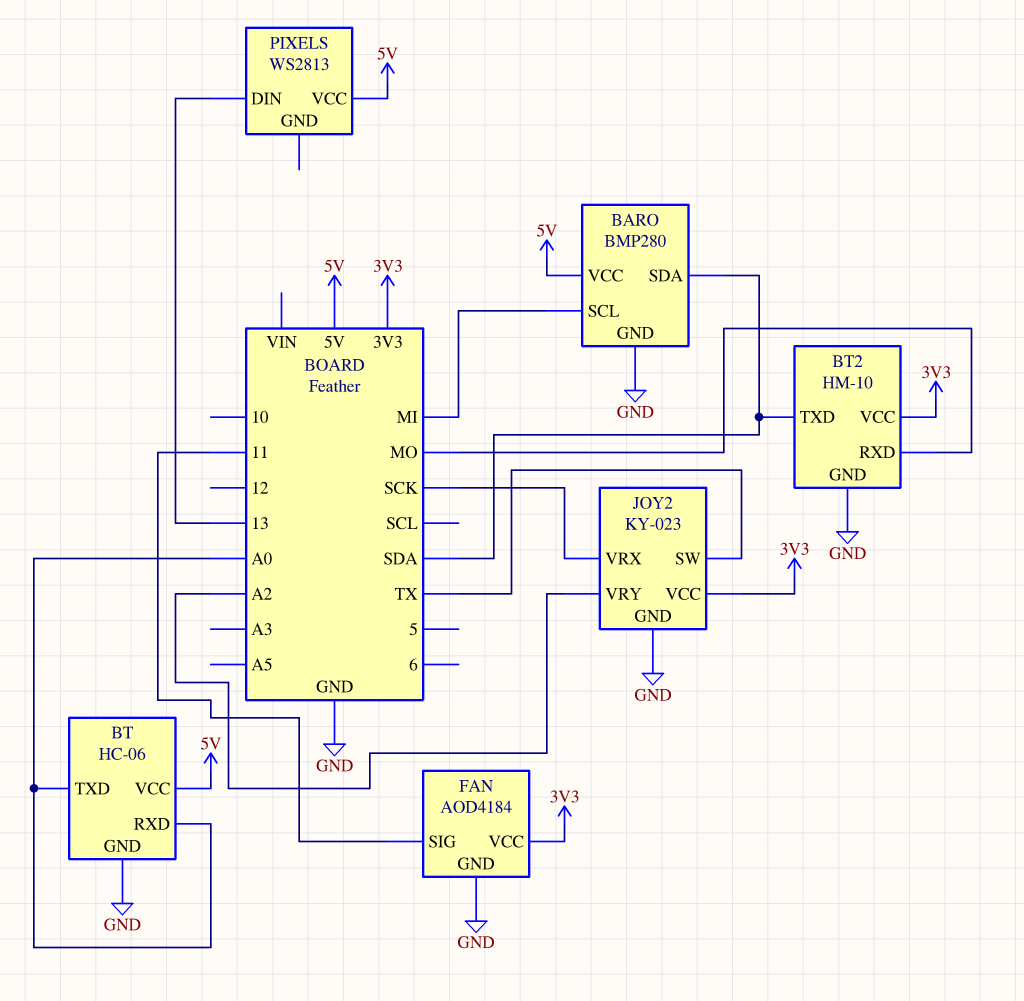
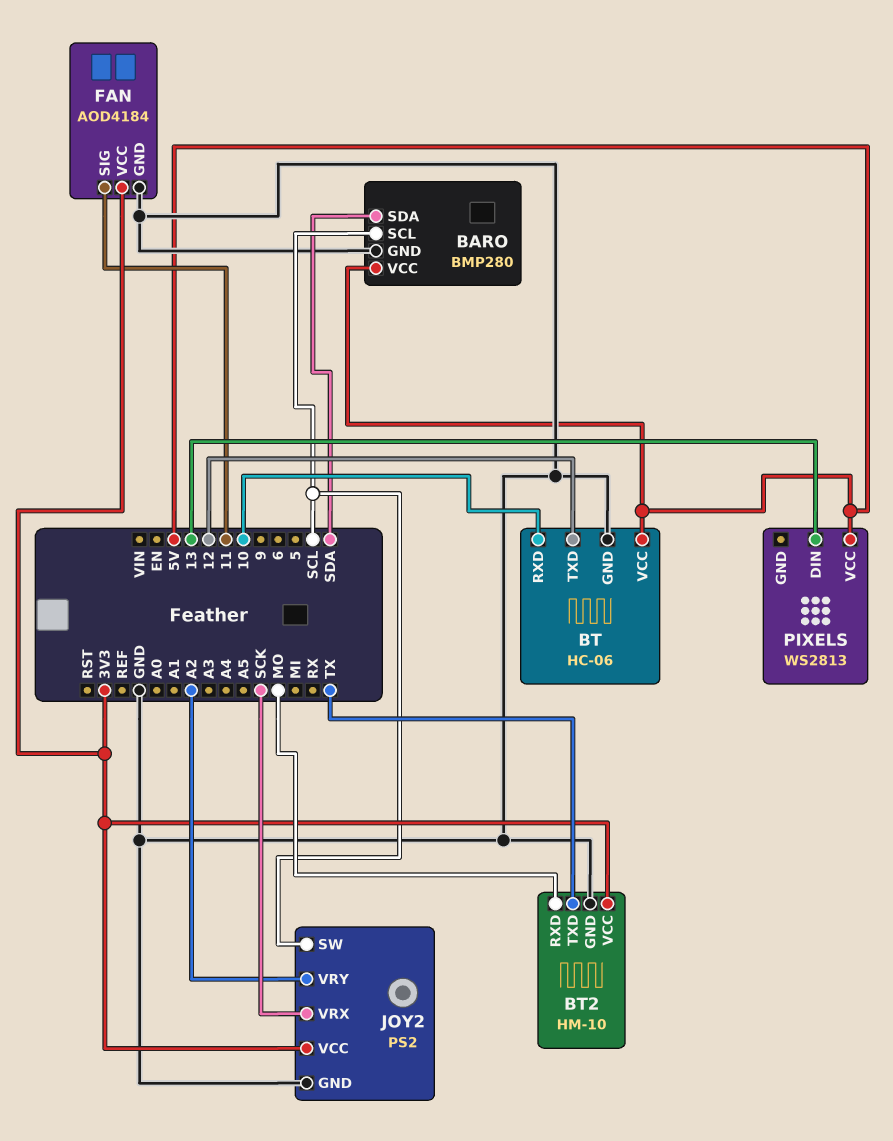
BARO pin SCL: MI -> SCL
BT pin RXD: A0 -> 10
BT pin TXD: A0 -> 12
BT2 pin TXD: SDA -> TX
JOY2: KY-023 -> PS2
JOY2 pin SW: TX -> SCL

